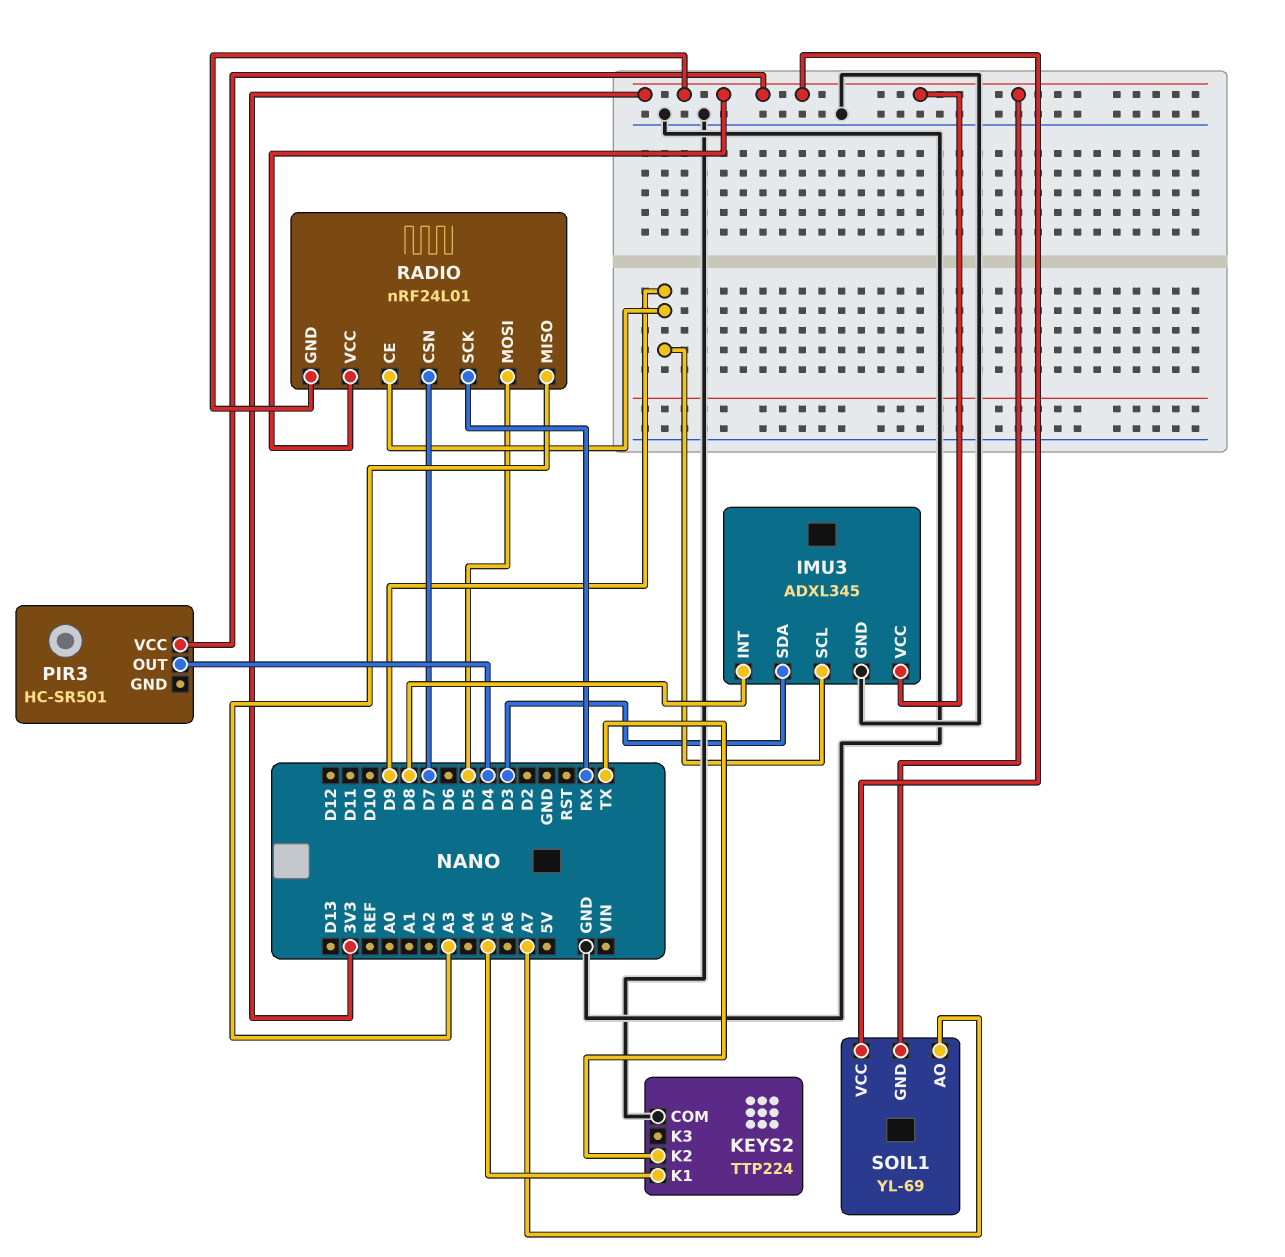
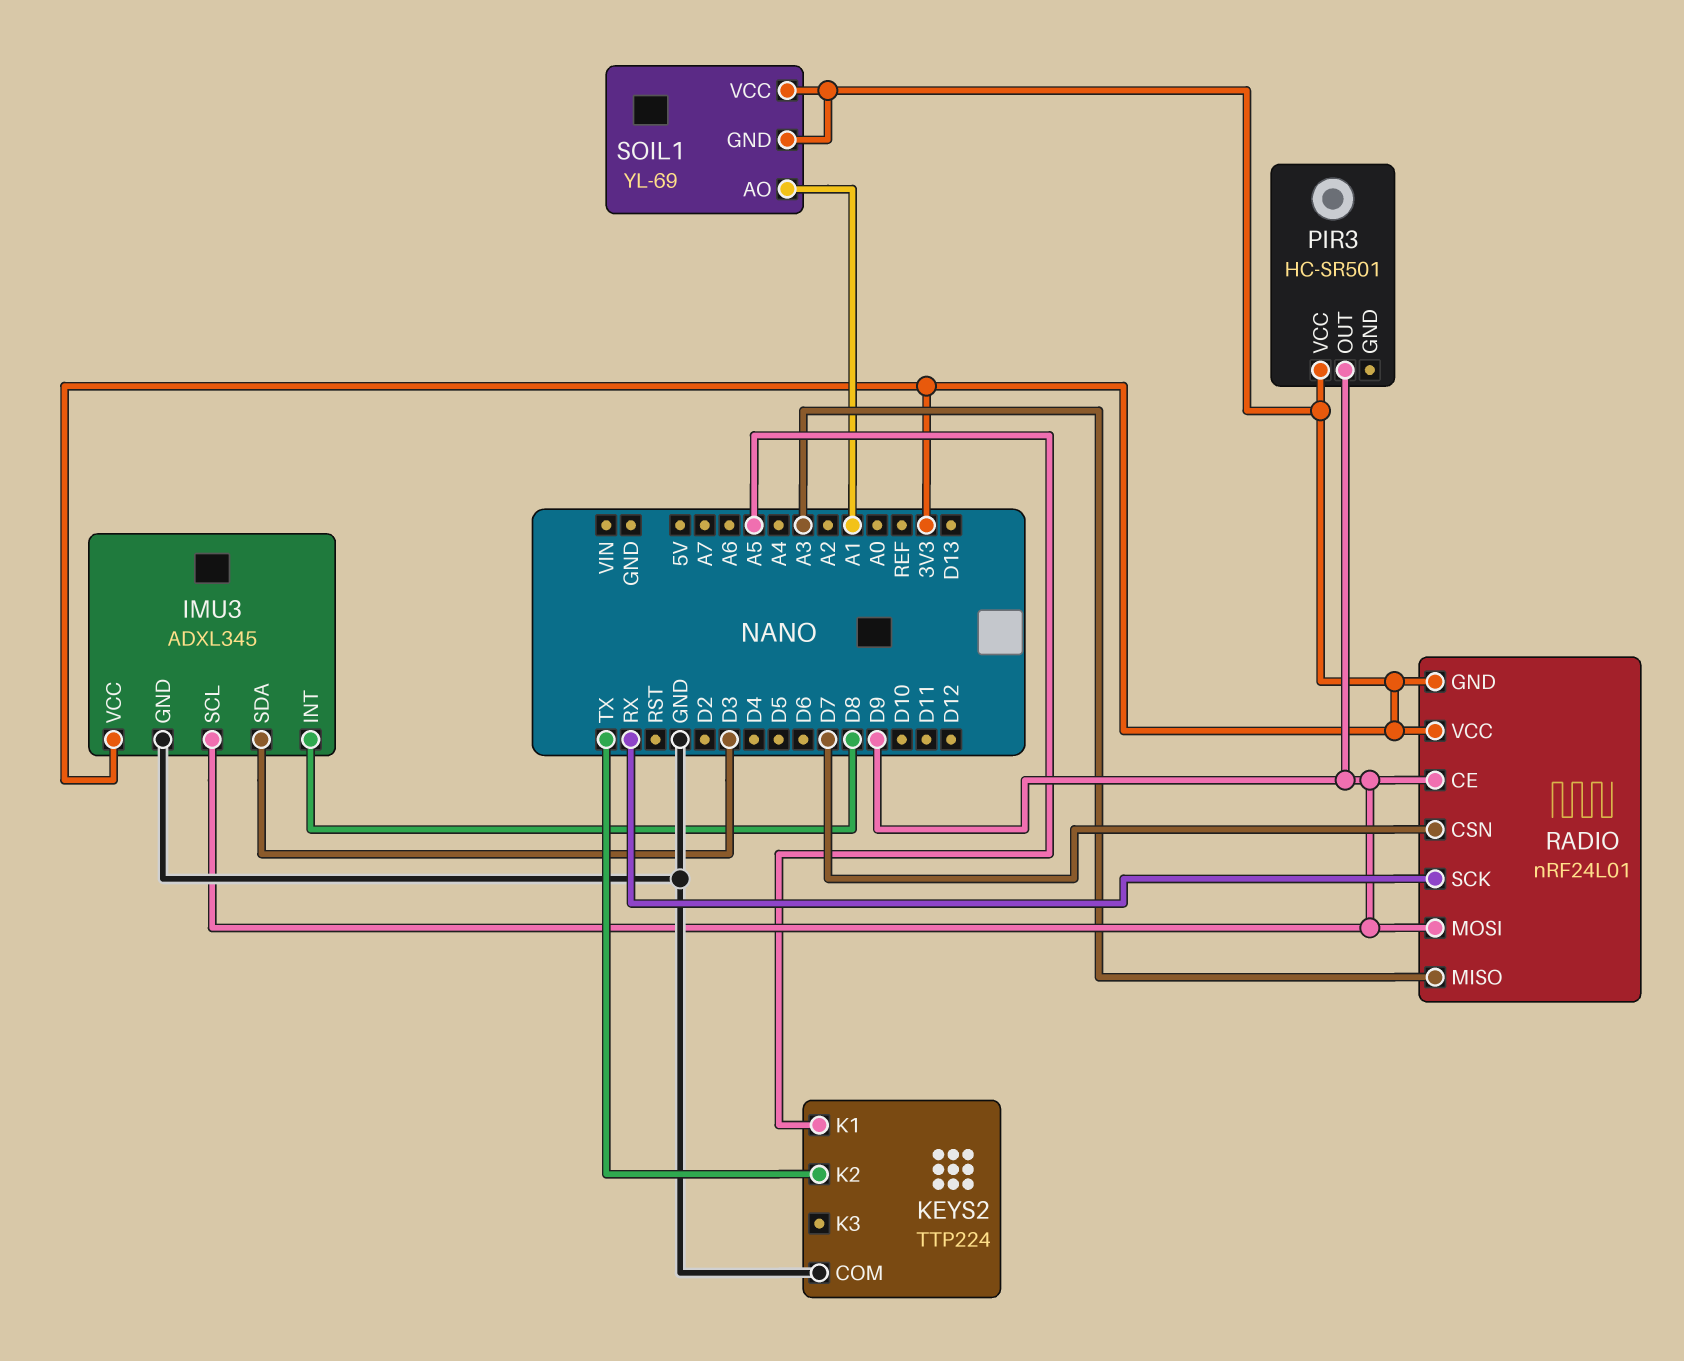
PIR3 pin OUT: D4 -> D9
RADIO pin MOSI: D5 -> D9
SOIL1 pin AO: A7 -> A1

